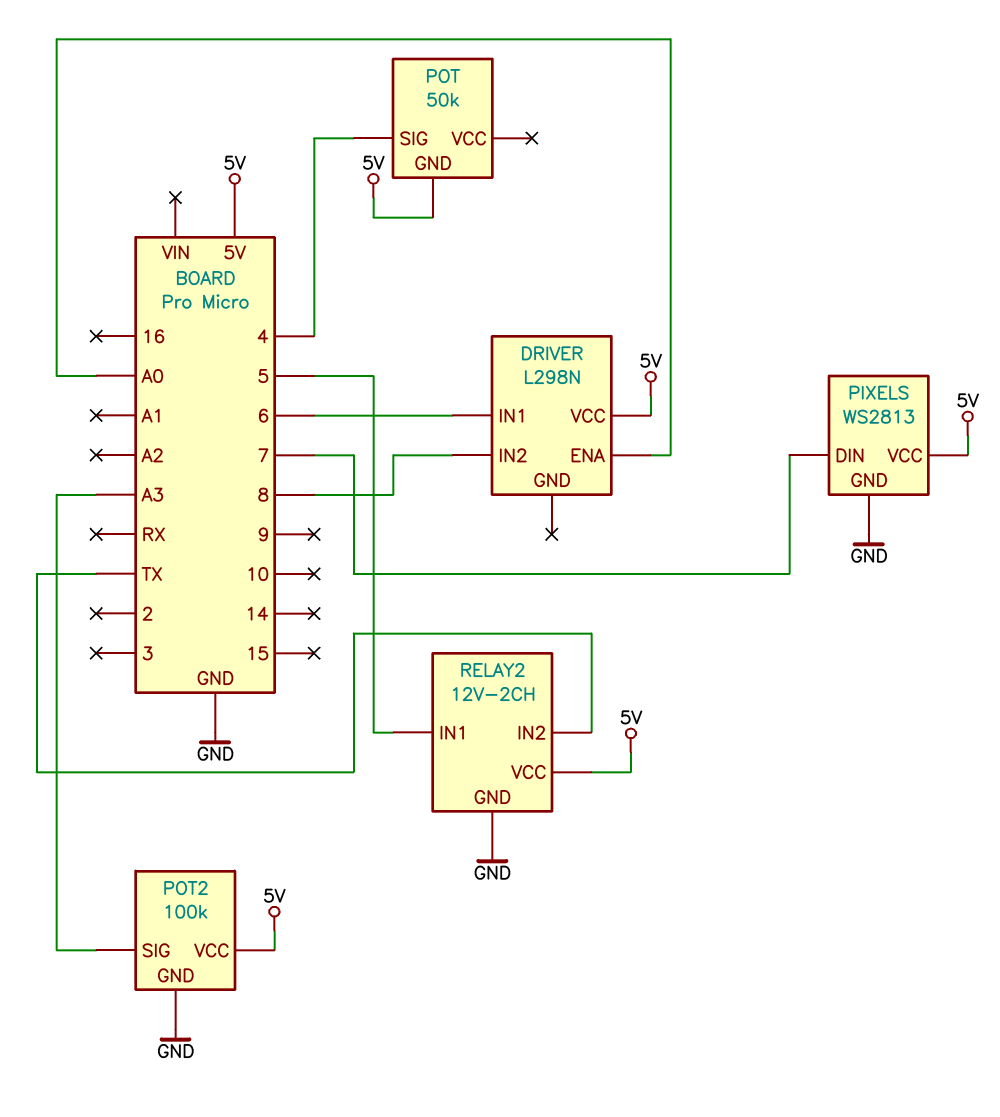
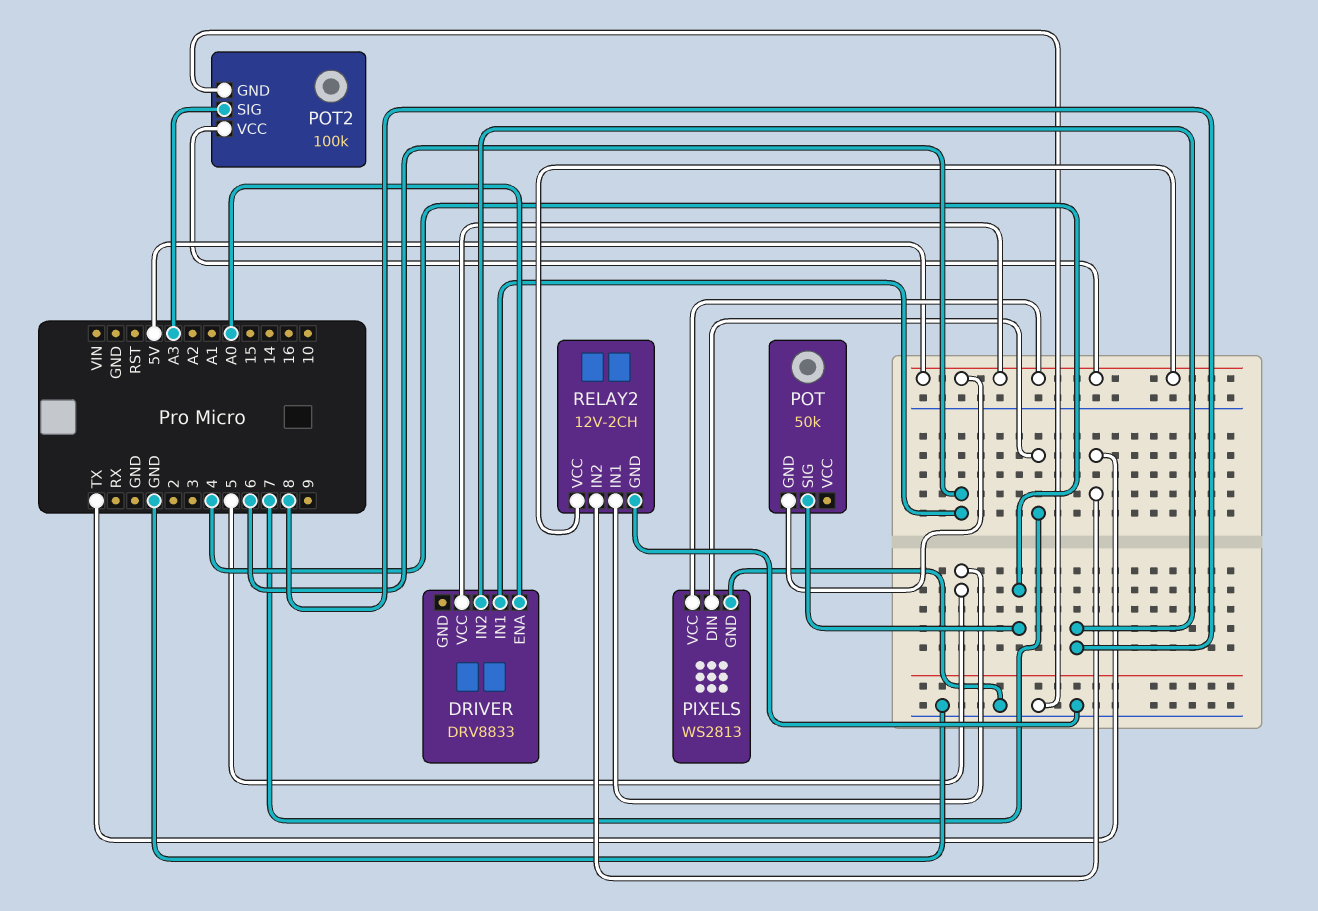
DRIVER: L298N -> DRV8833

